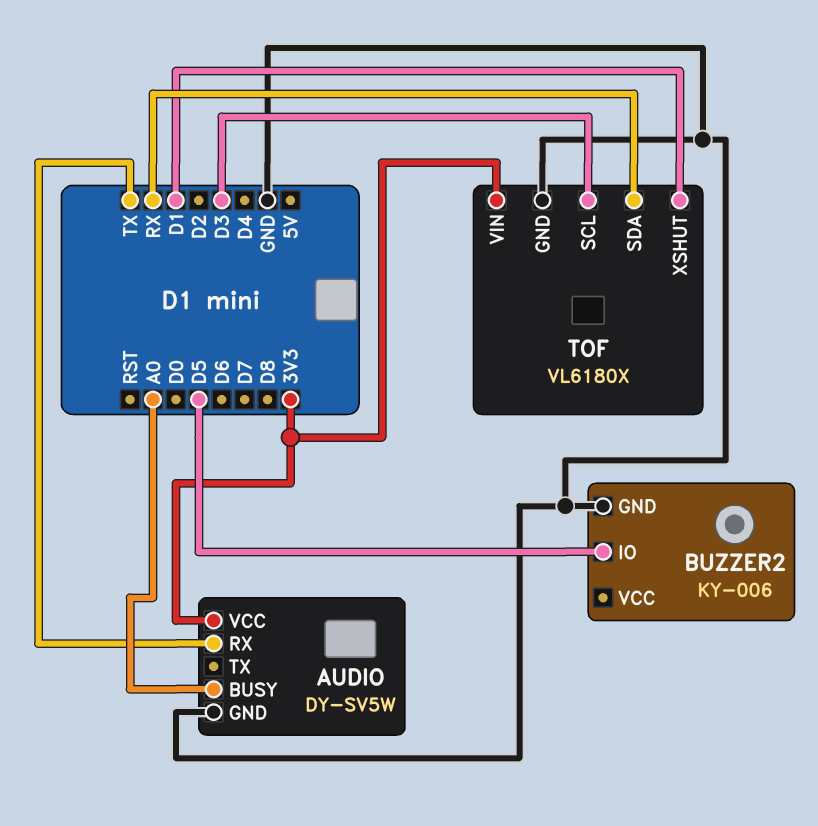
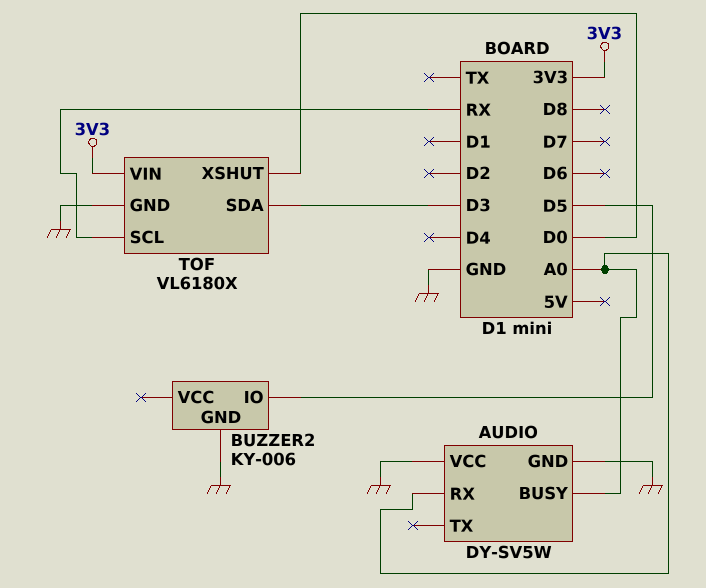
AUDIO pin RX: TX -> A0
AUDIO pin VCC: 3V3 -> GND
TOF pin SCL: D3 -> RX
TOF pin SDA: RX -> D3
TOF pin XSHUT: D1 -> D0

